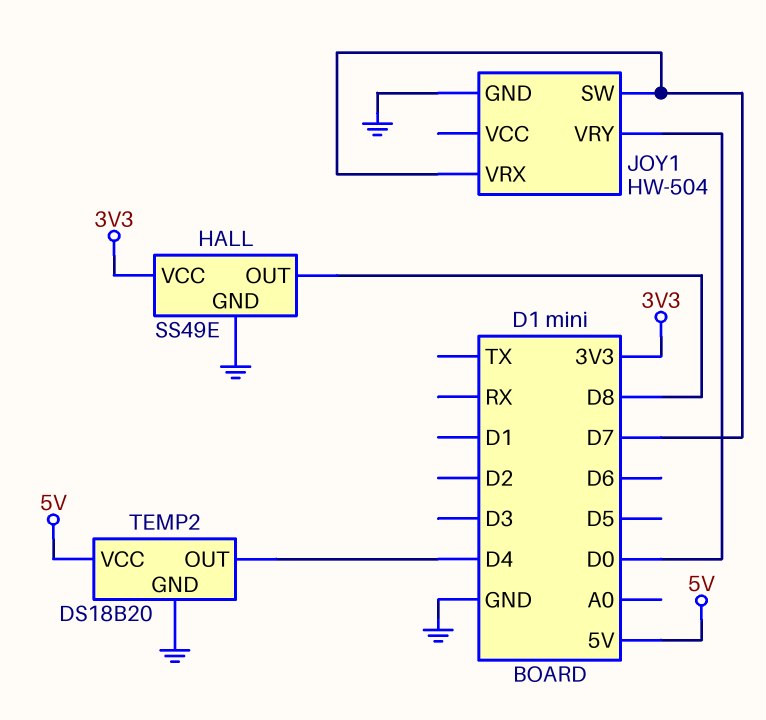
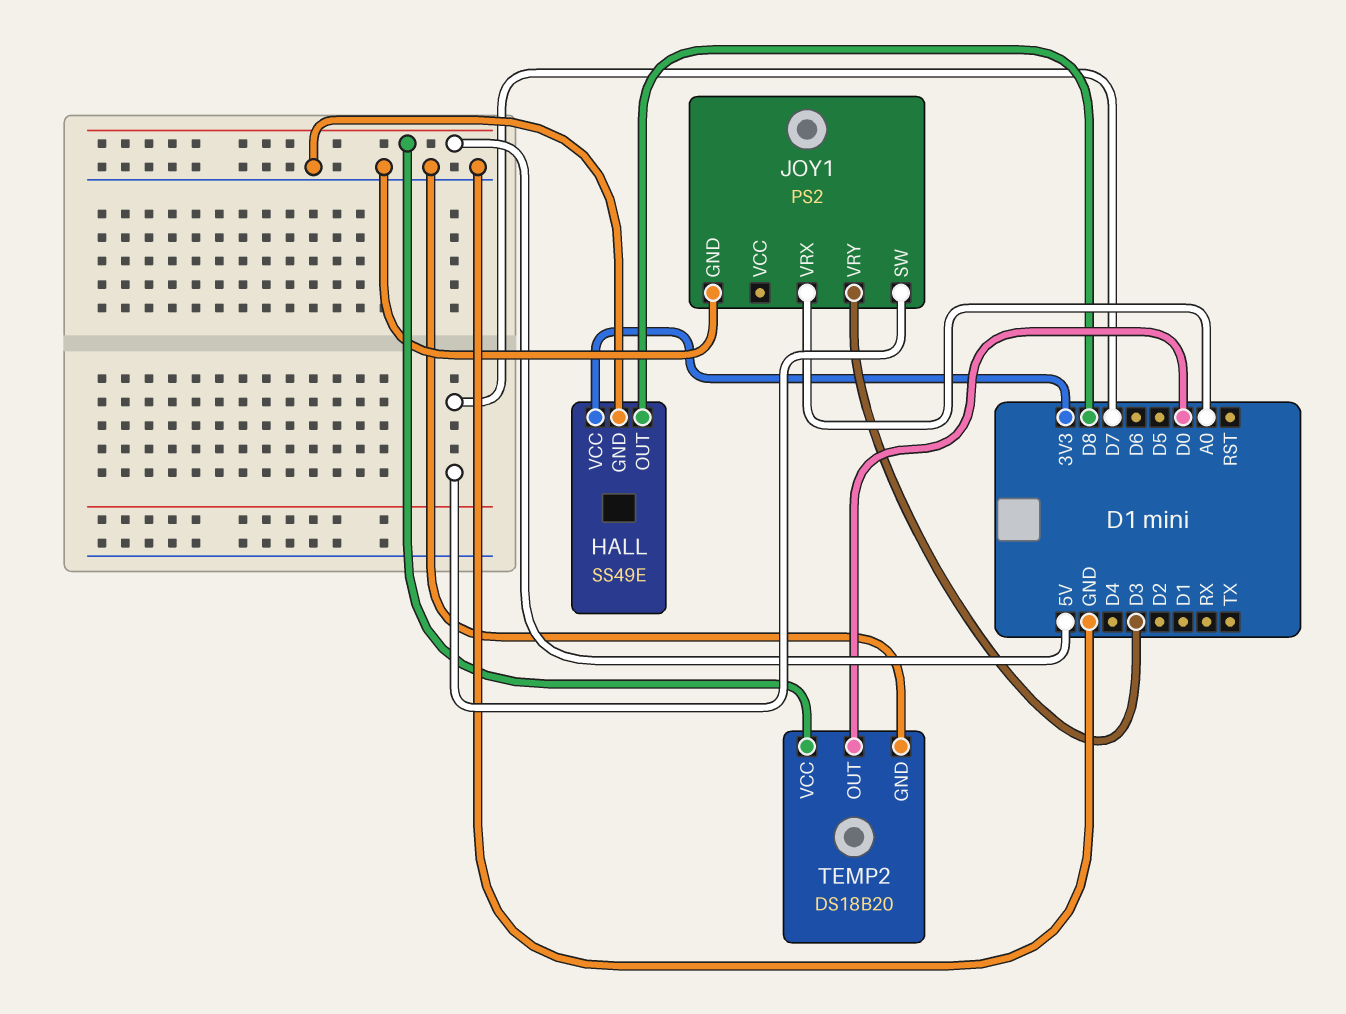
JOY1: HW-504 -> PS2
JOY1 pin VRX: D7 -> A0
JOY1 pin VRY: D0 -> D3
TEMP2 pin OUT: D4 -> D0

